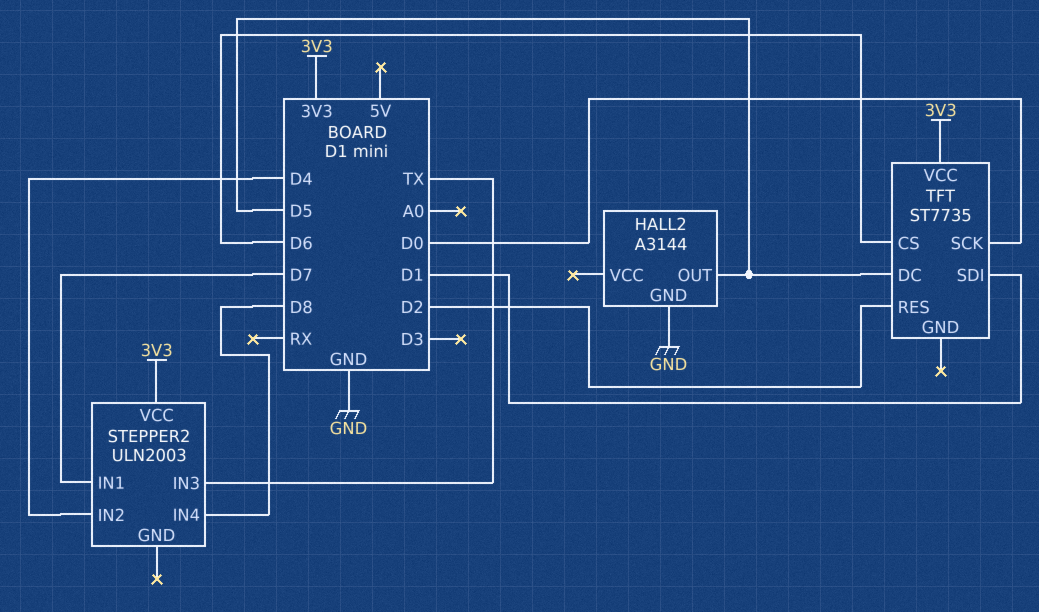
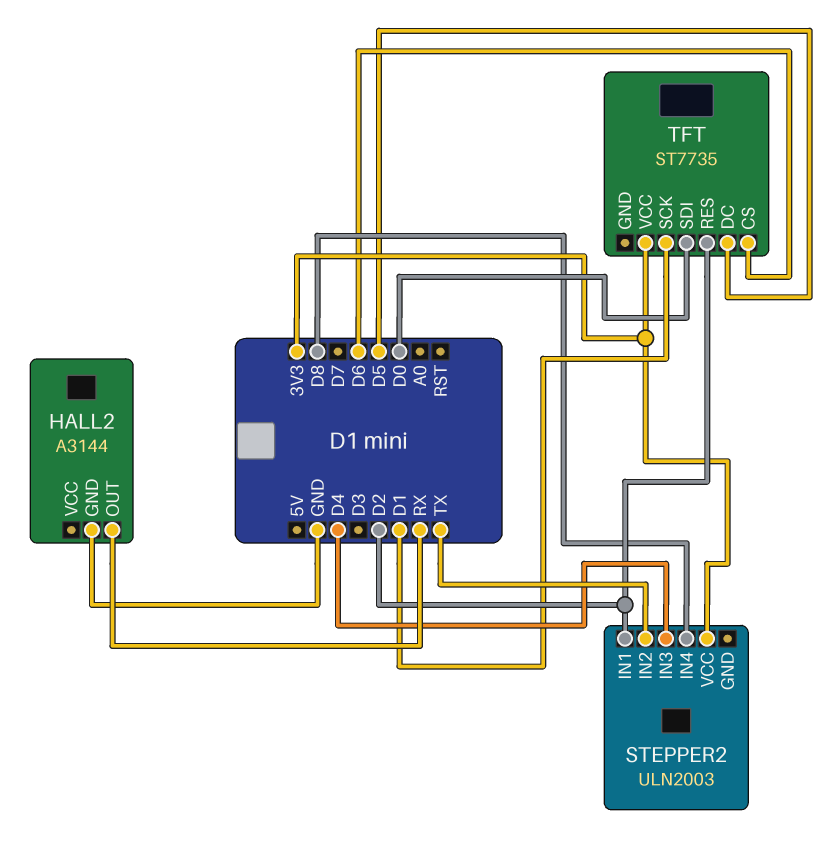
HALL2 pin OUT: D5 -> RX
STEPPER2 pin IN1: D7 -> D2
STEPPER2 pin IN2: D4 -> TX
STEPPER2 pin IN3: TX -> D4
TFT pin SCK: D0 -> D1
TFT pin SDI: D1 -> D0

